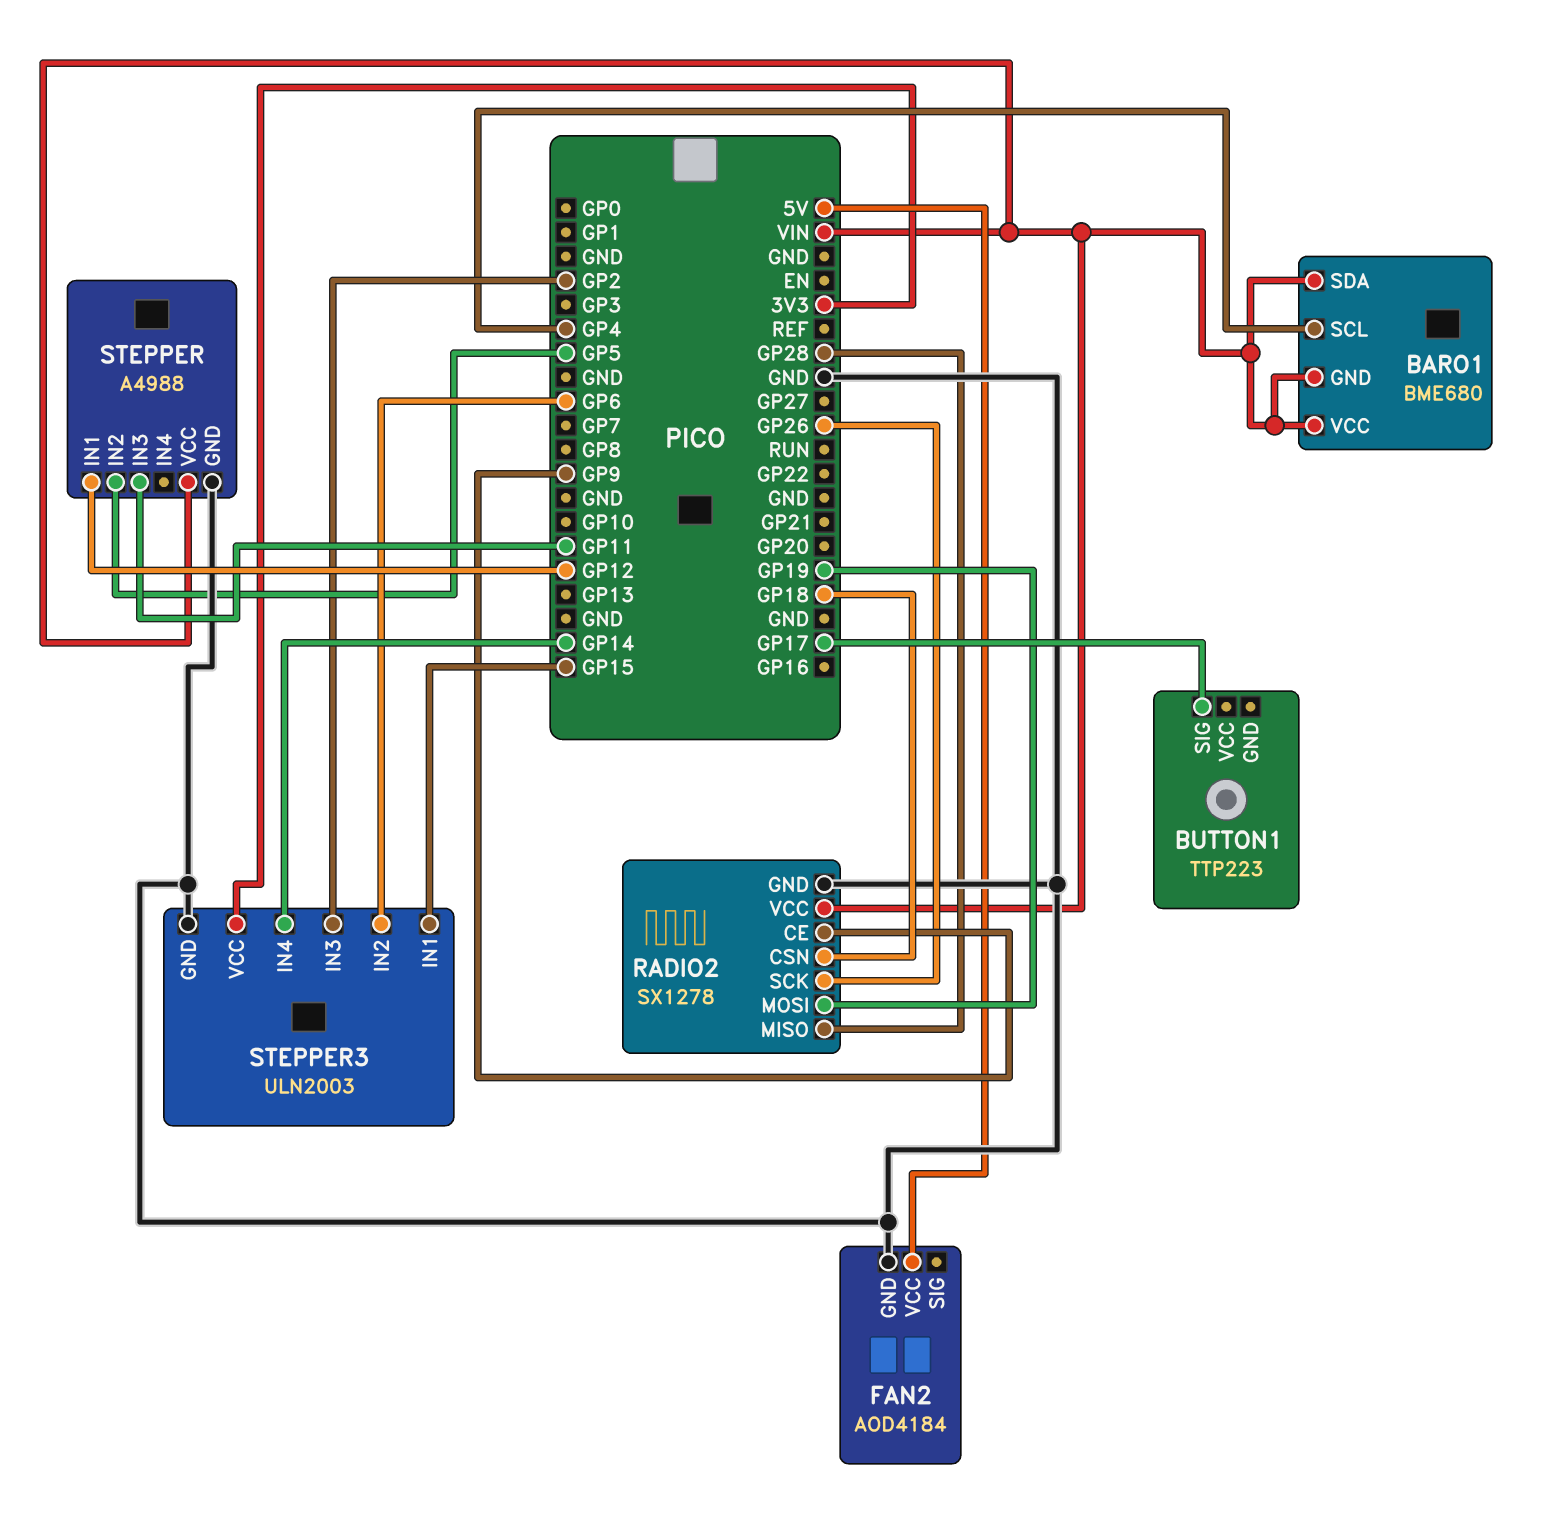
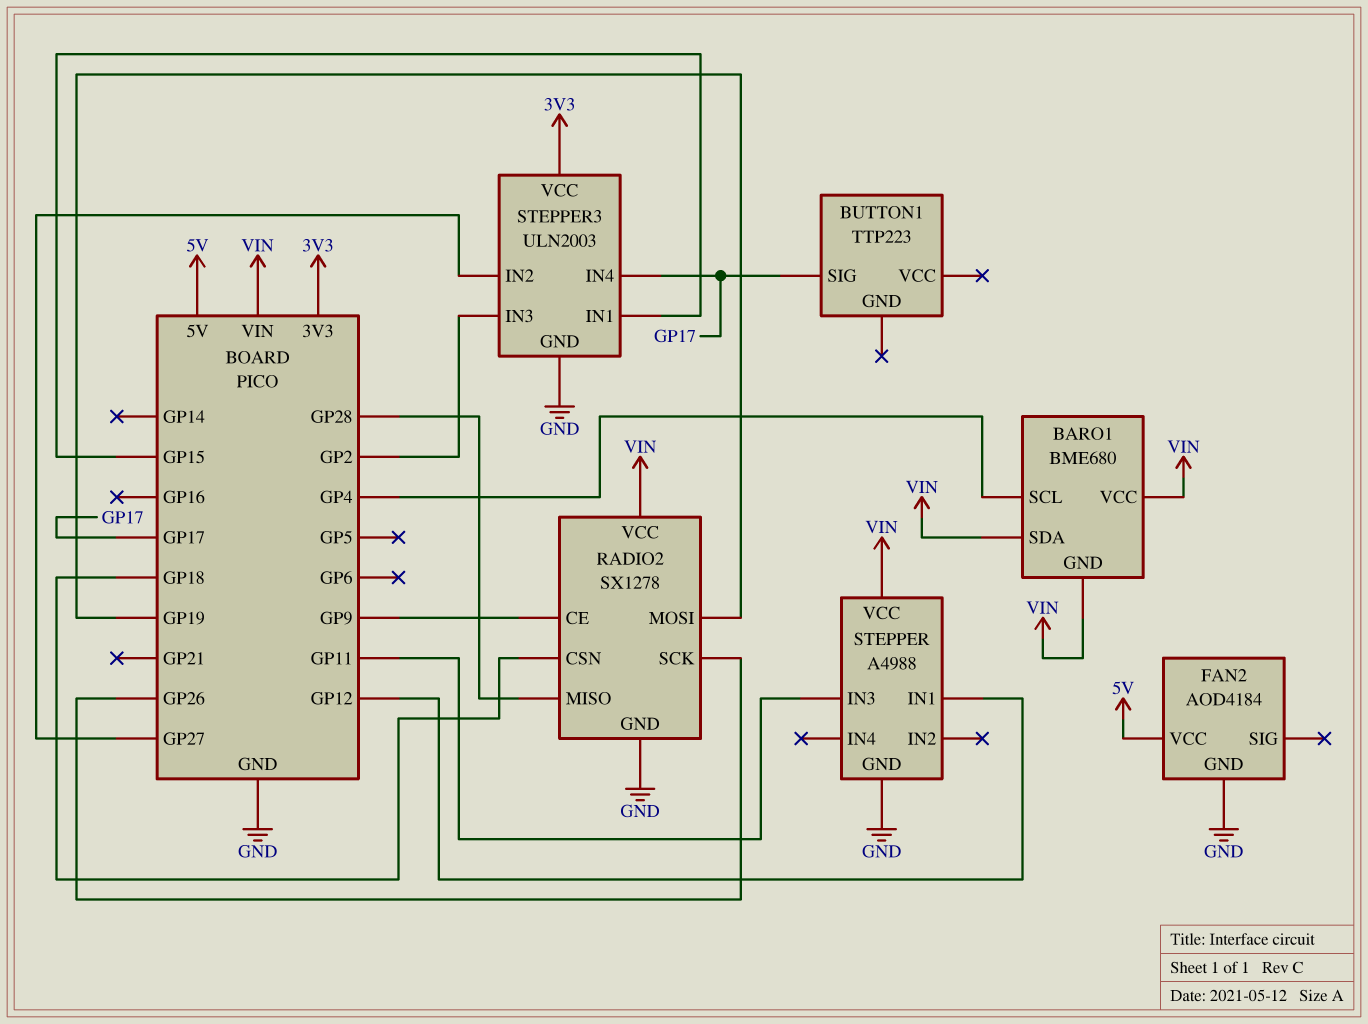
STEPPER pin IN2: GP5 -> none
STEPPER3 pin IN2: GP6 -> GP27
STEPPER3 pin IN4: GP14 -> GP17

